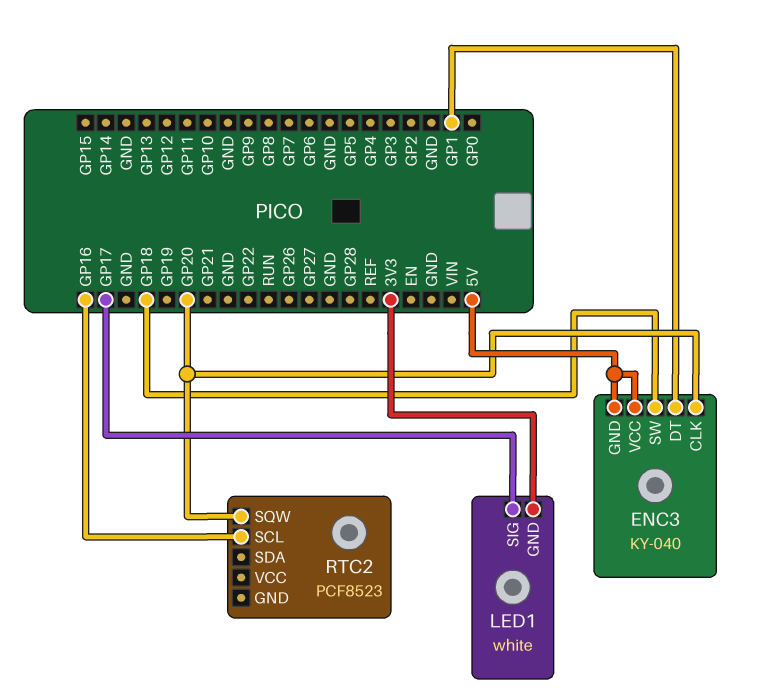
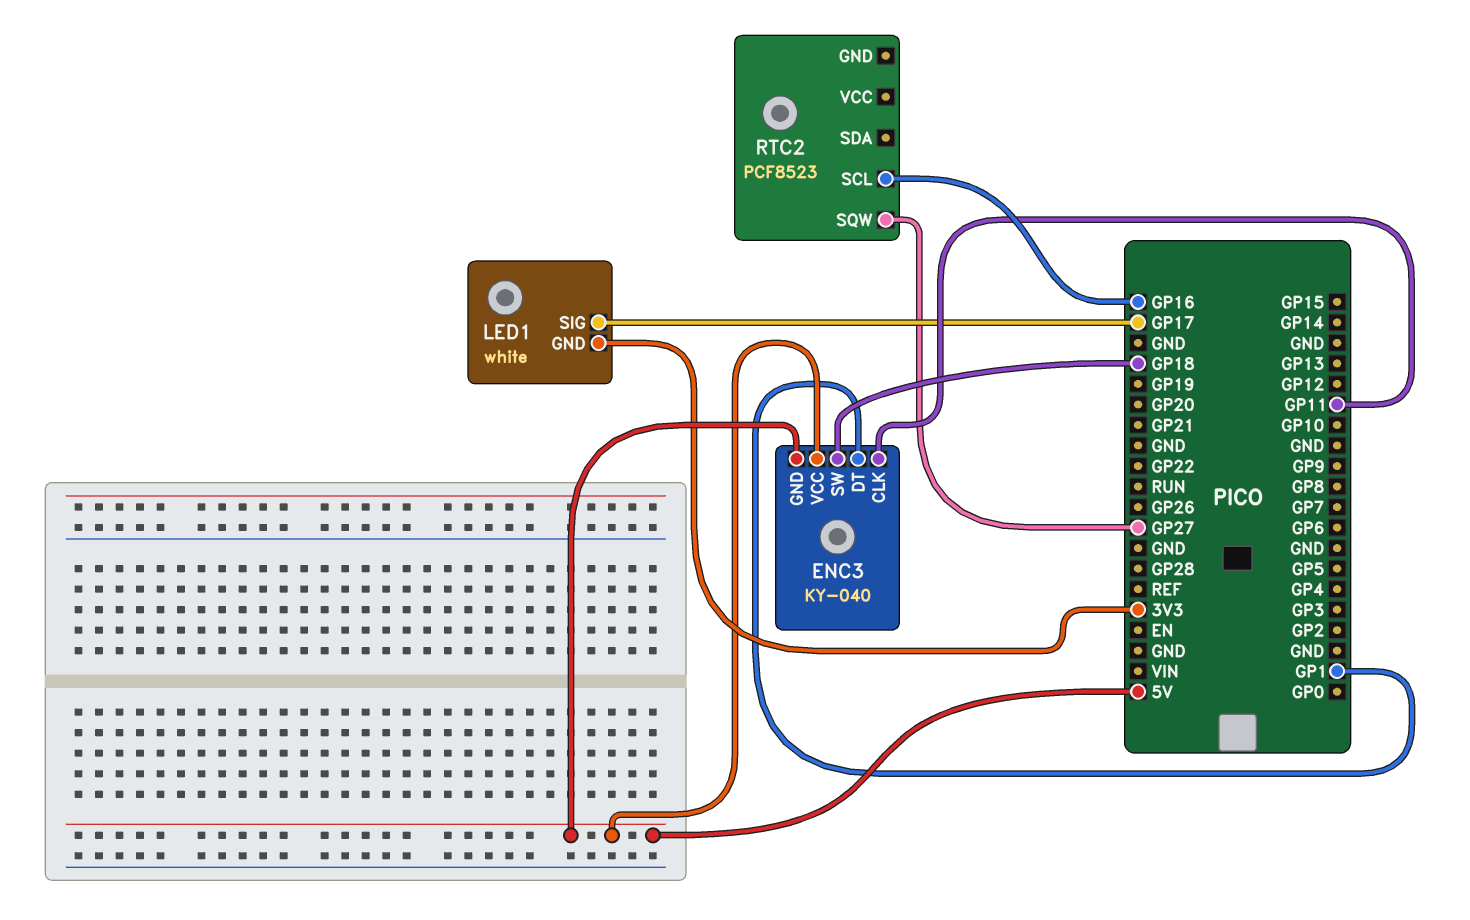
ENC3 pin CLK: GP20 -> GP11
RTC2 pin SQW: GP20 -> GP27

